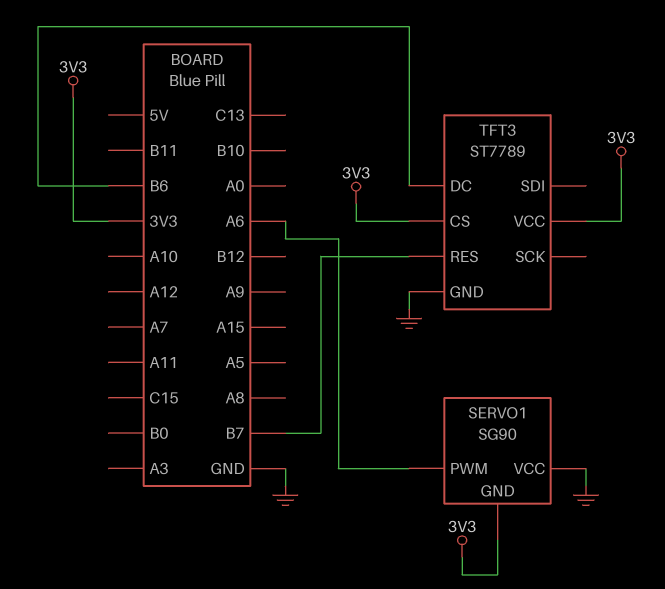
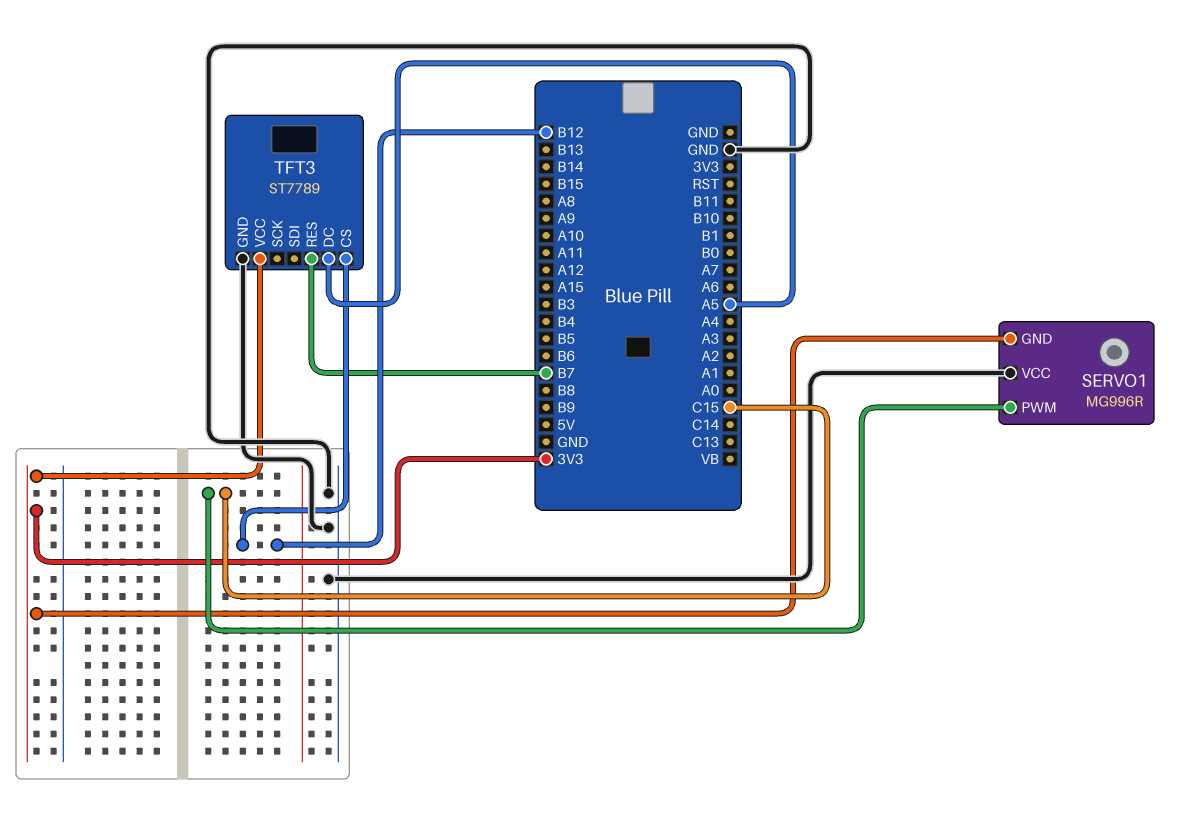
SERVO1: SG90 -> MG996R
SERVO1 pin PWM: A6 -> C15
TFT3 pin CS: 3V3 -> B12
TFT3 pin DC: B6 -> A5

